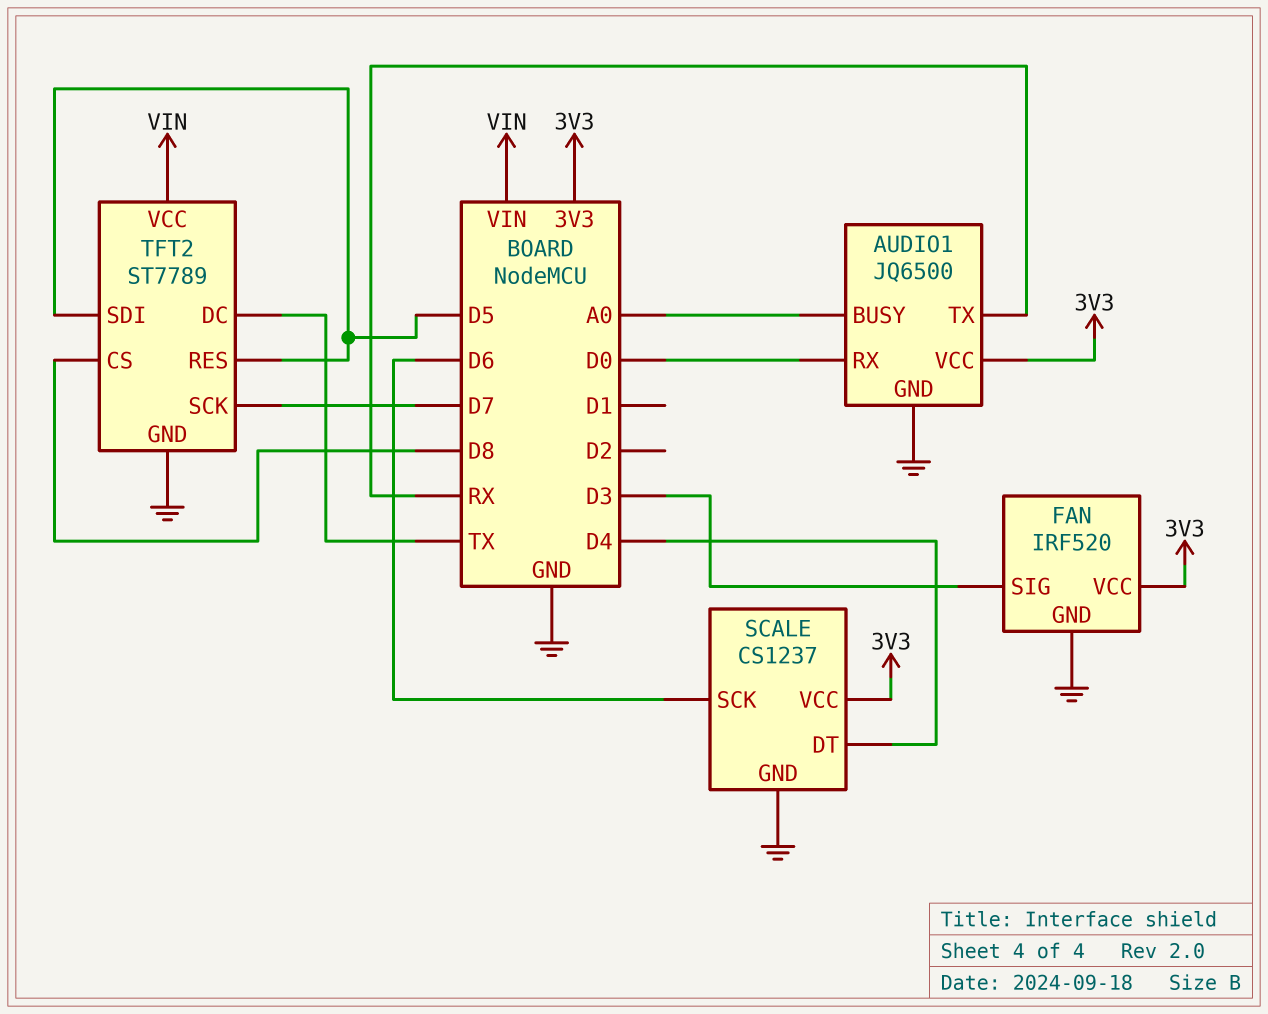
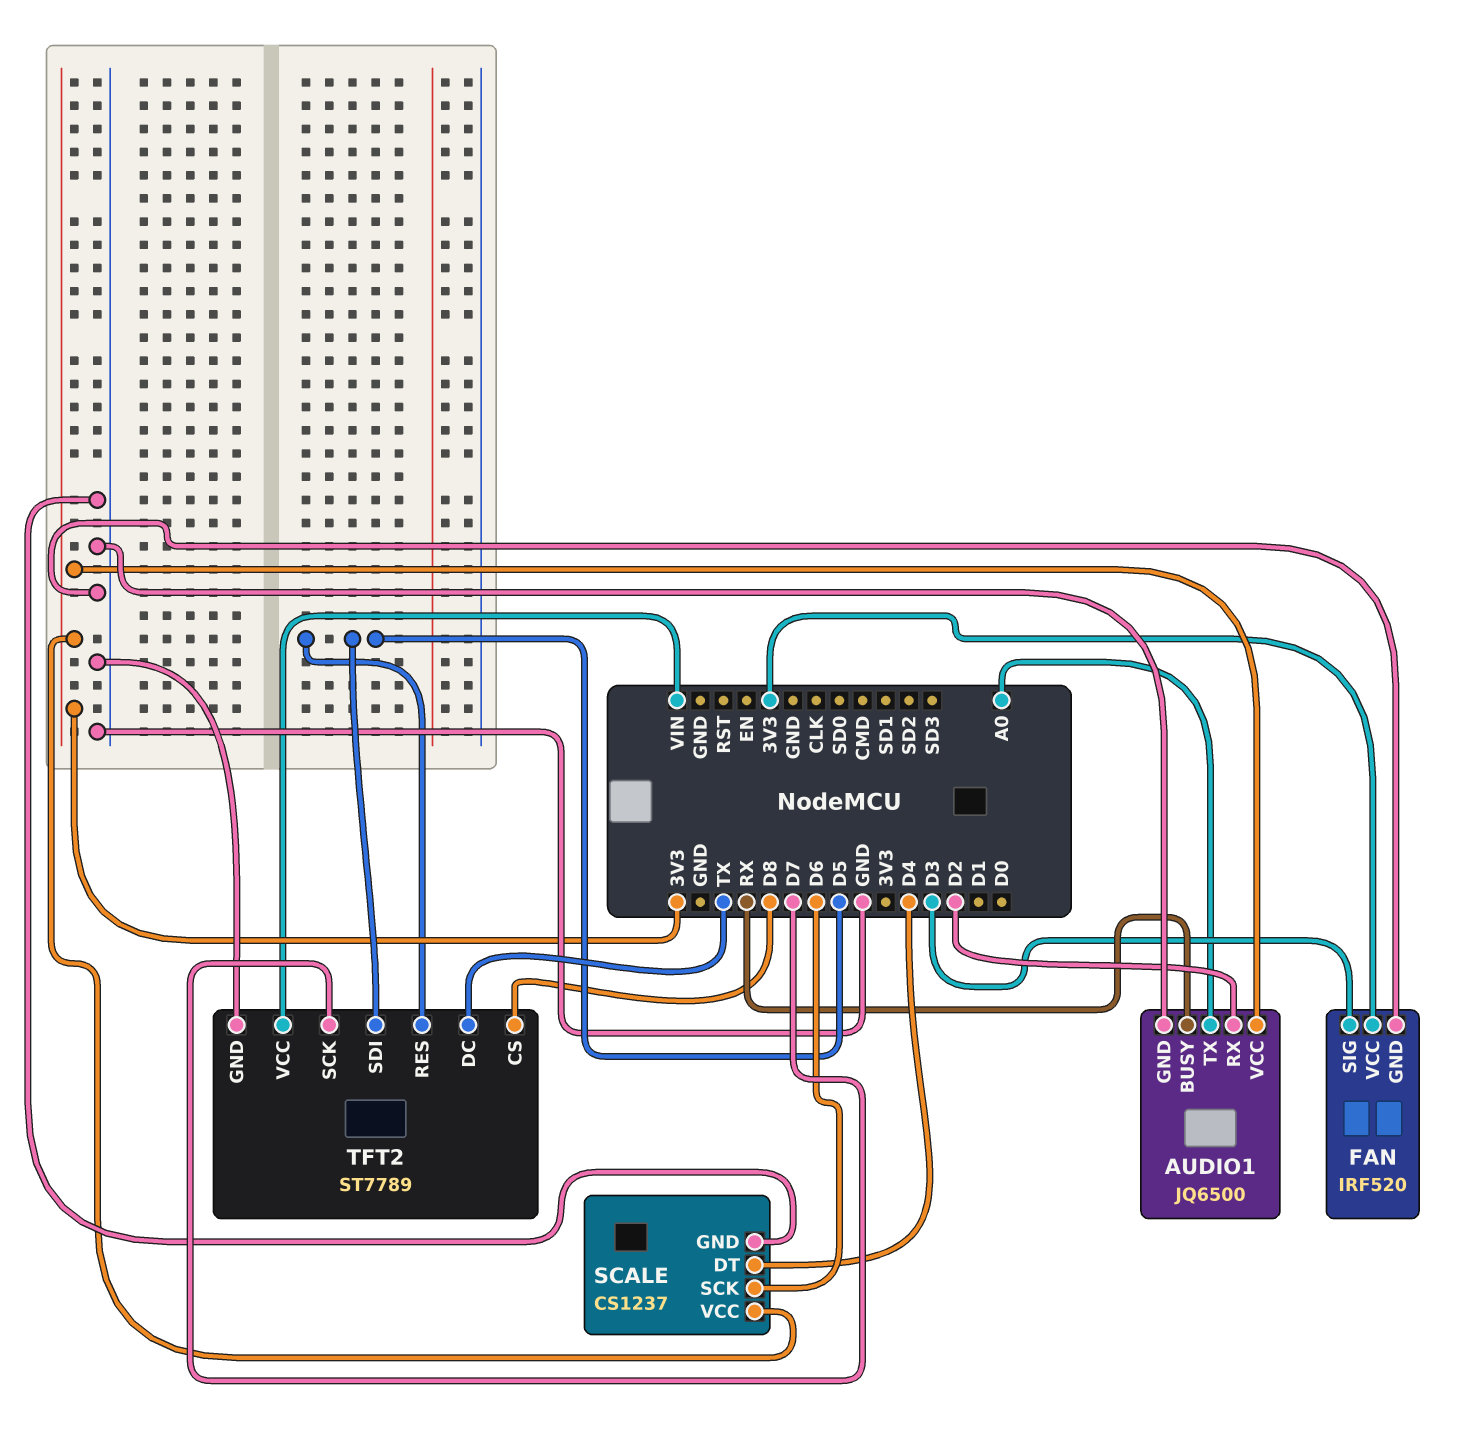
AUDIO1 pin BUSY: A0 -> RX
AUDIO1 pin RX: D0 -> D2
AUDIO1 pin TX: RX -> A0

